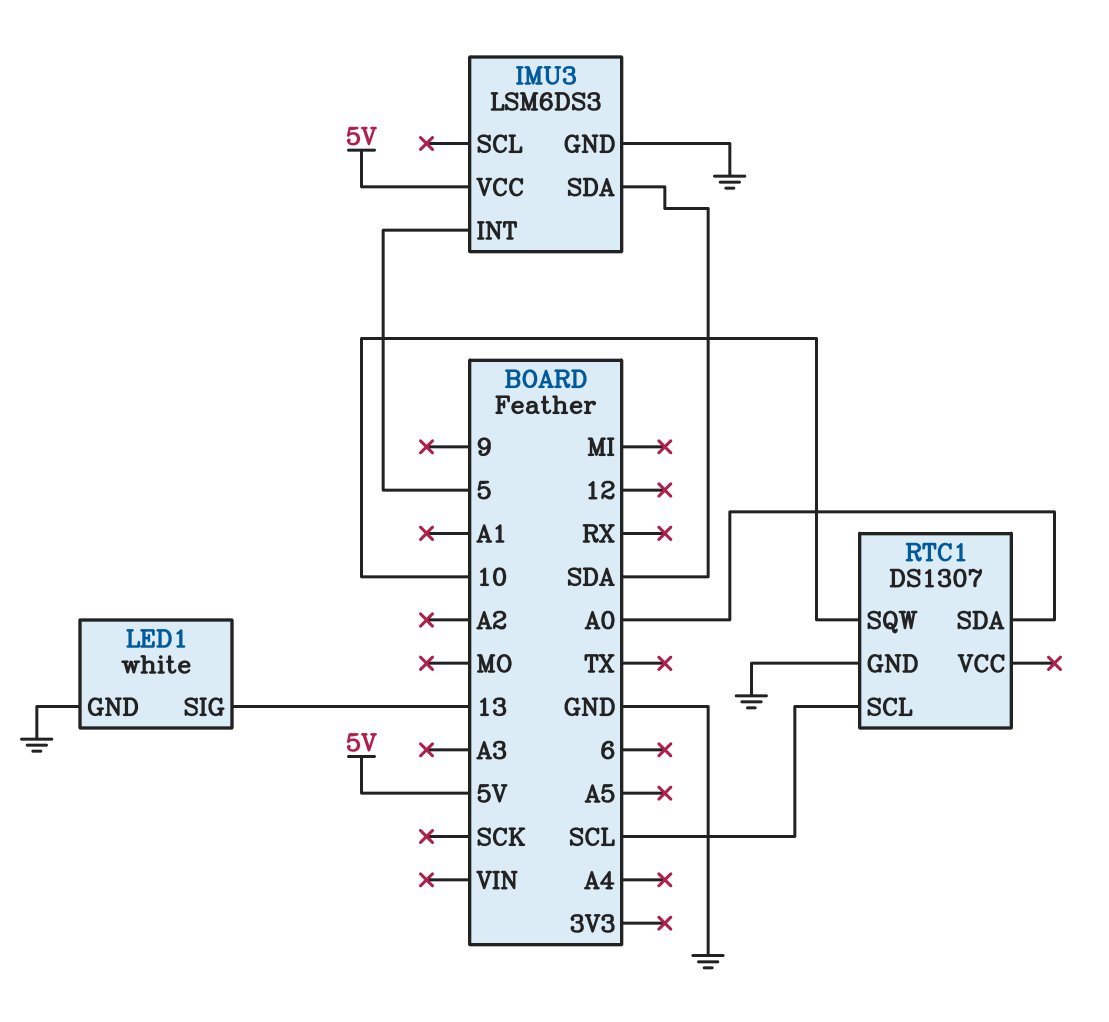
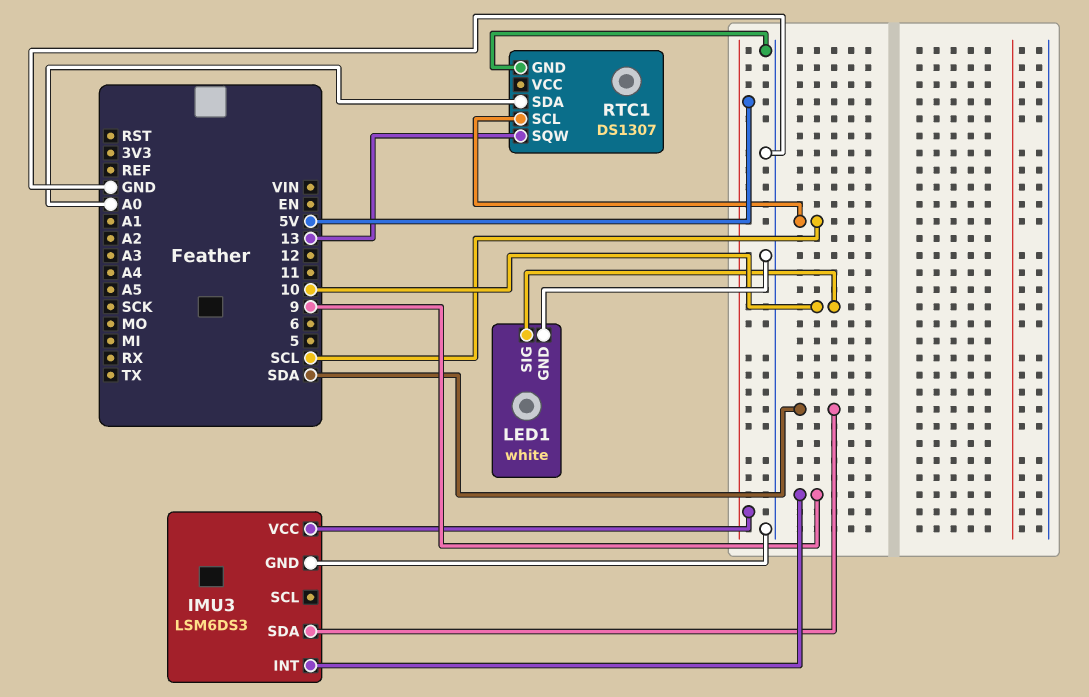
IMU3 pin INT: 5 -> 9
LED1 pin SIG: 13 -> 10
RTC1 pin SQW: 10 -> 13

